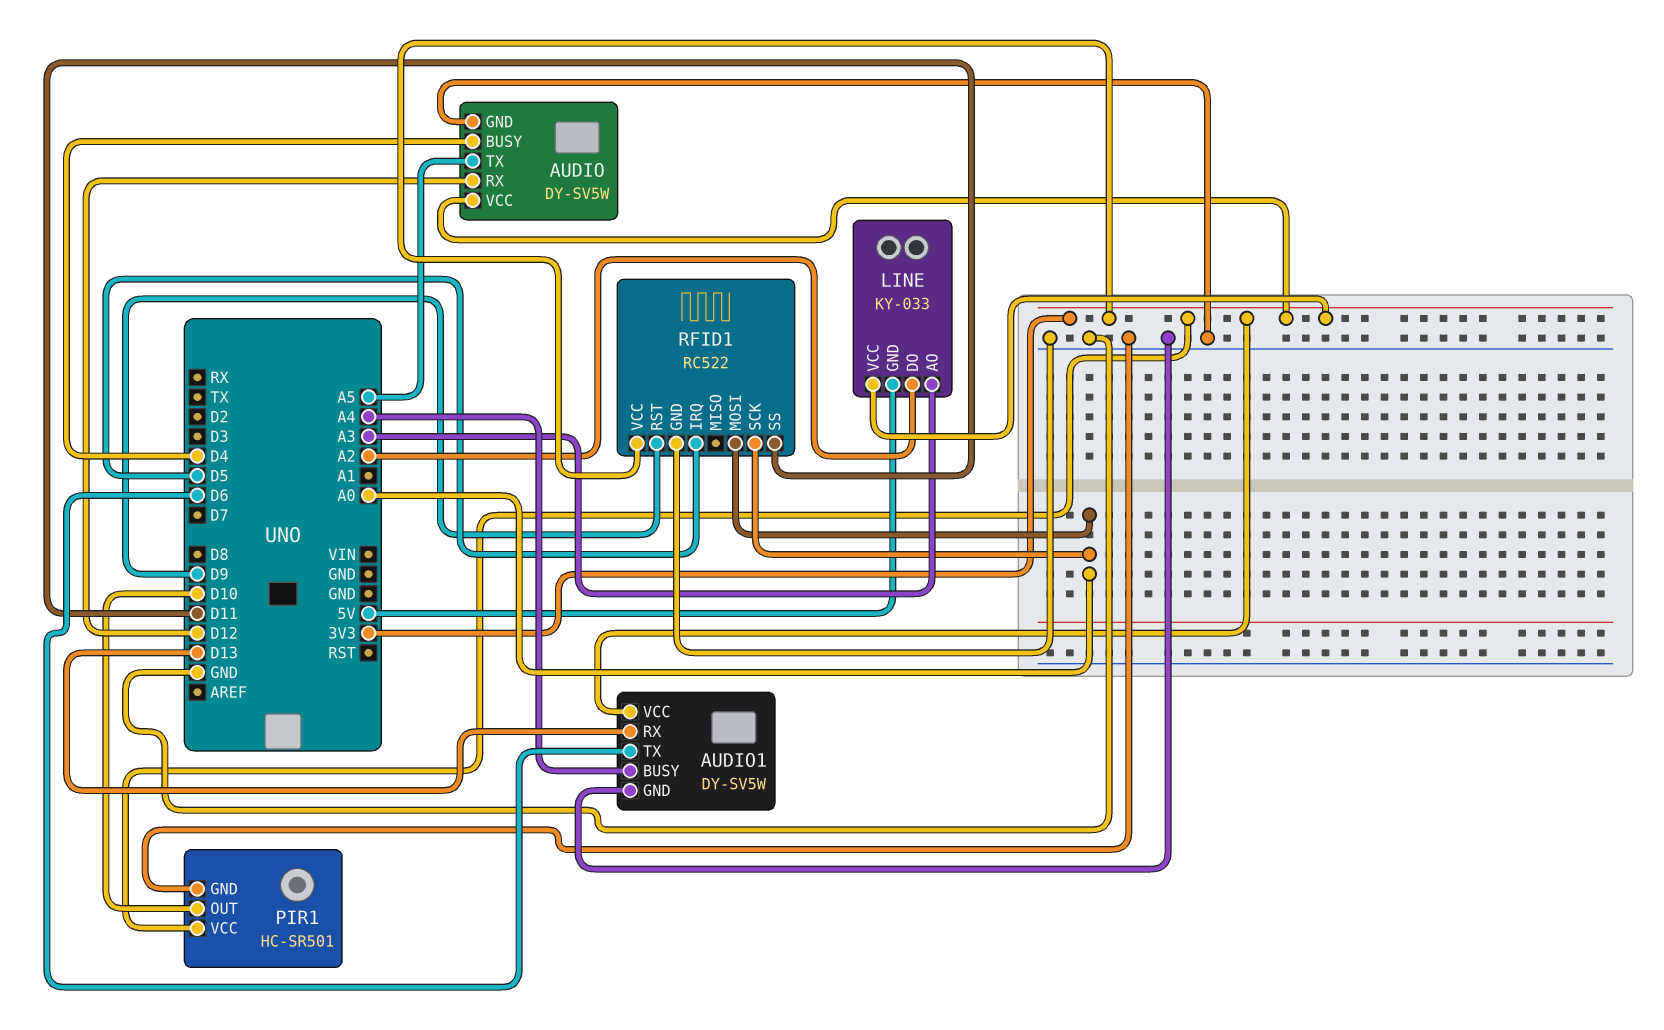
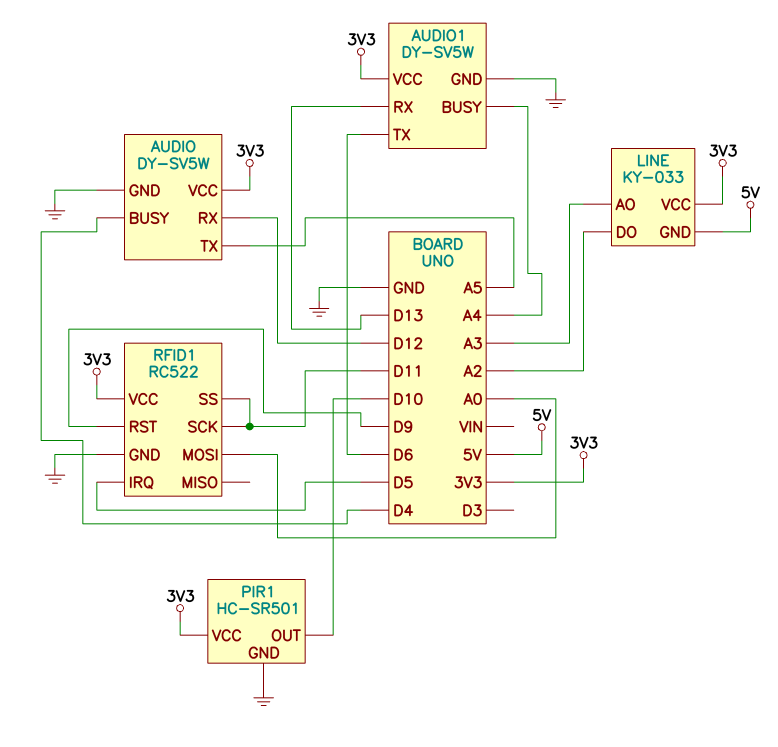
RFID1 pin SCK: A0 -> D11

